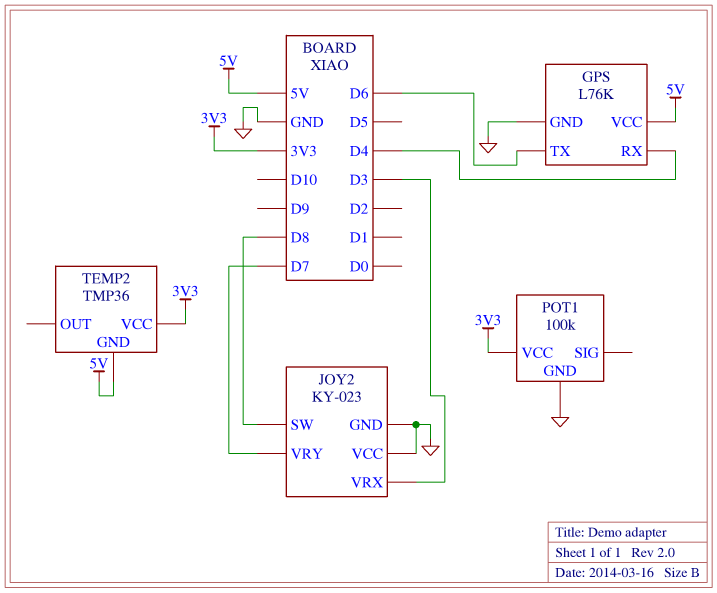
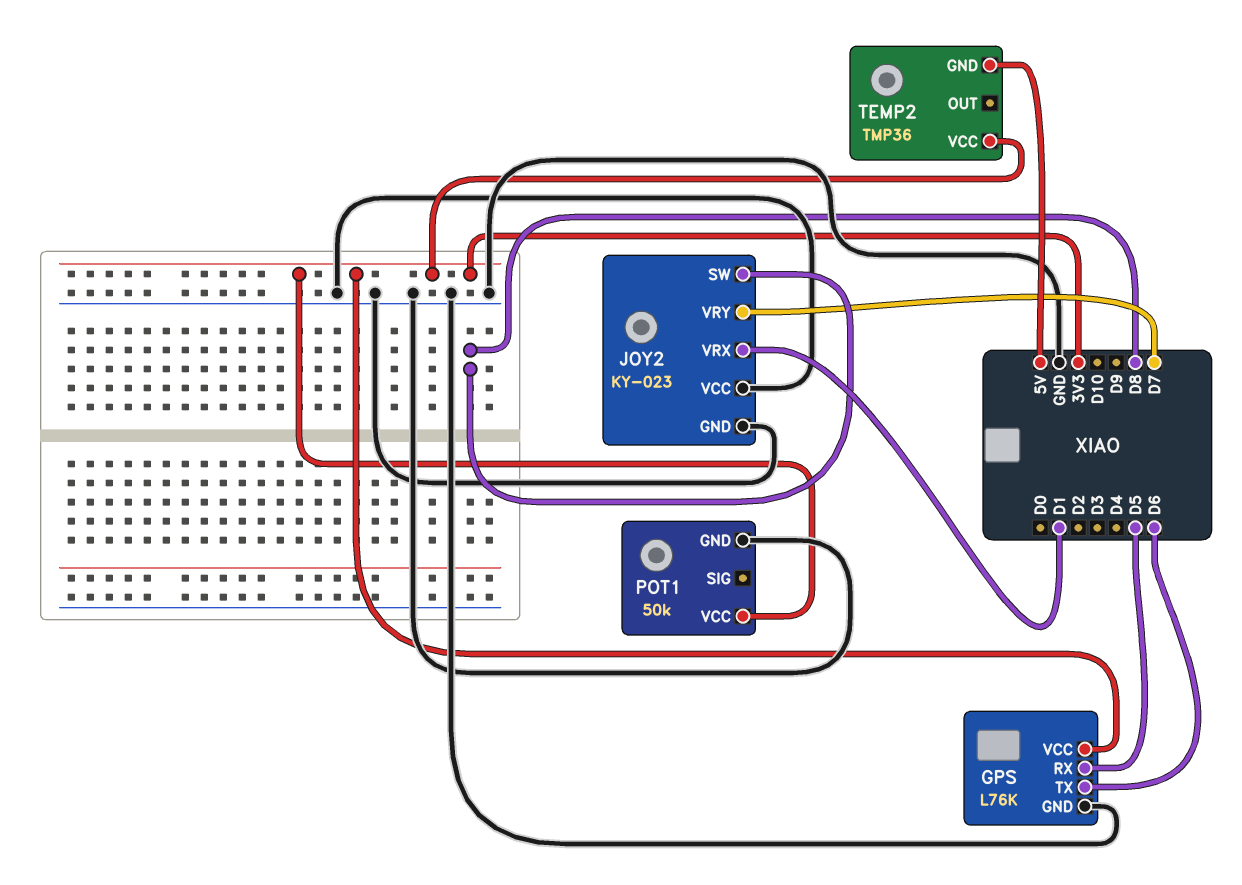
GPS pin RX: D4 -> D5
GPS pin VCC: 5V -> 3V3
JOY2 pin VRX: D3 -> D1
POT1: 100k -> 50k

